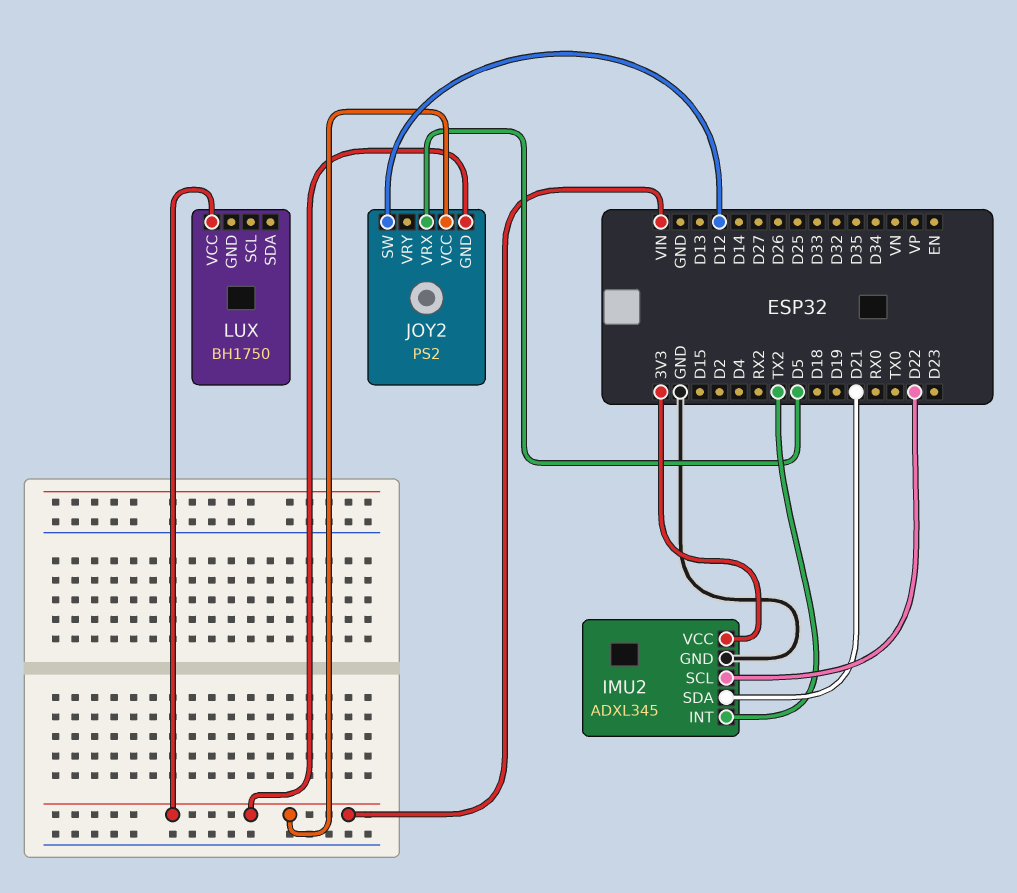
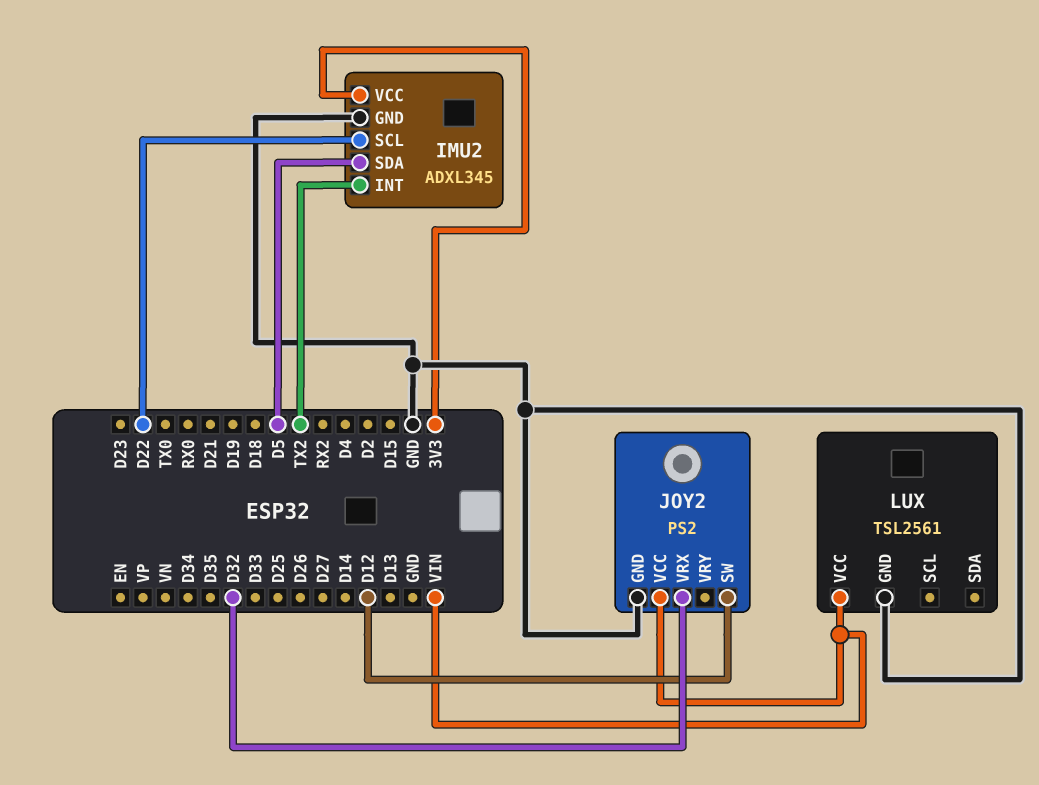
IMU2 pin SDA: D21 -> D5
JOY2 pin GND: VIN -> GND
JOY2 pin VRX: D5 -> D32
LUX: BH1750 -> TSL2561
LUX pin GND: none -> GND

